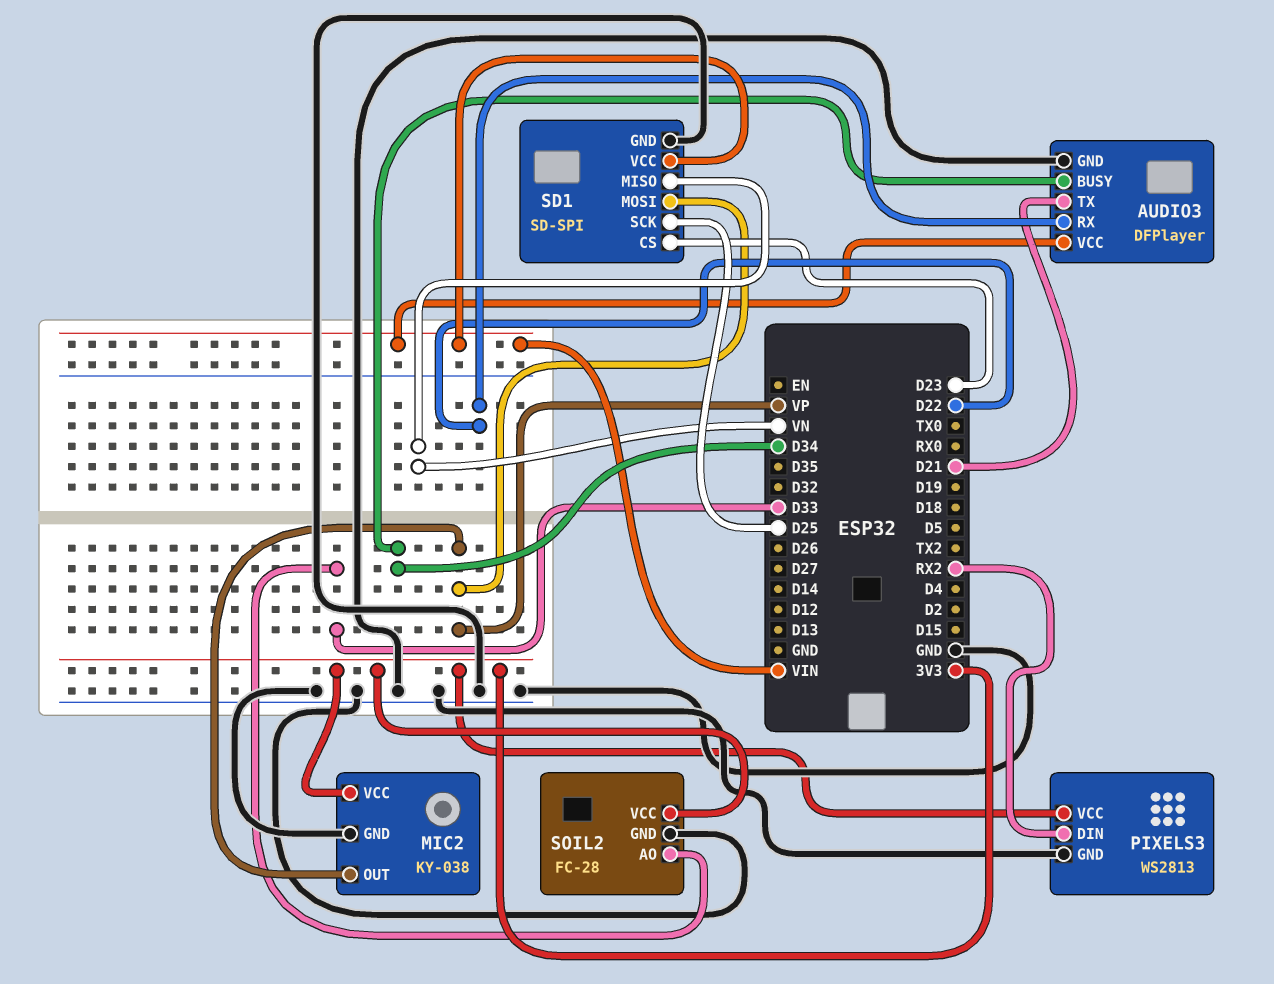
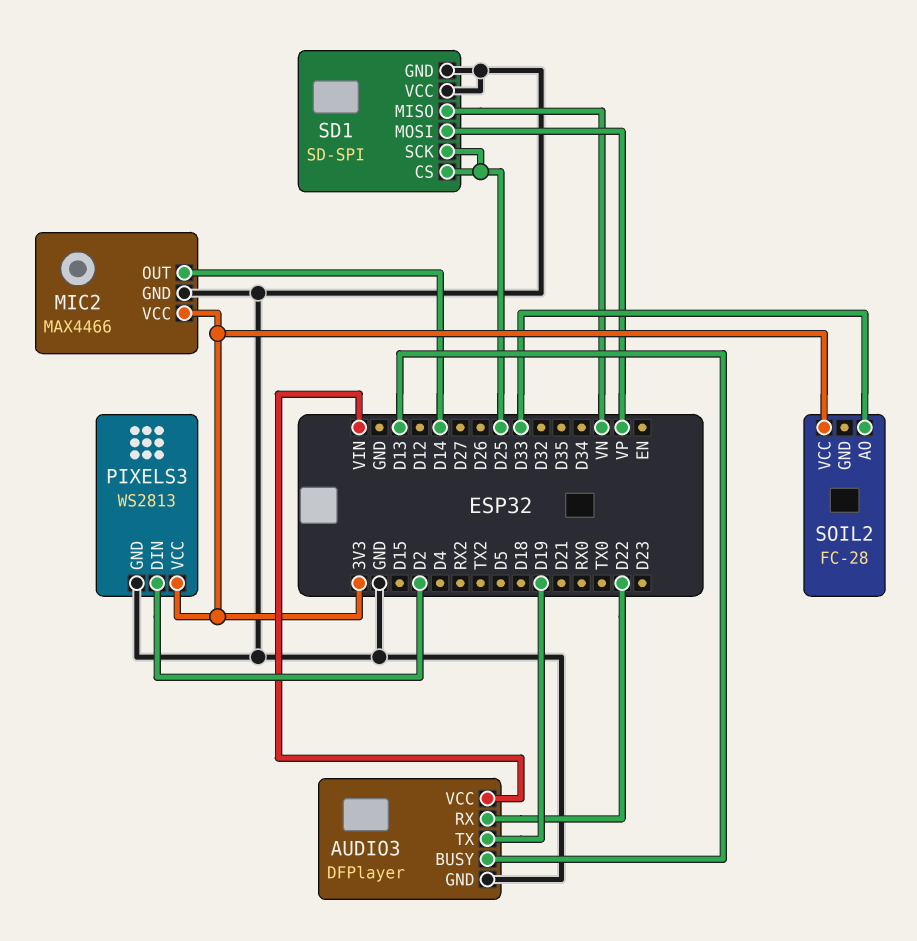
AUDIO3 pin BUSY: D34 -> D13
AUDIO3 pin TX: D21 -> D19
MIC2: KY-038 -> MAX4466
MIC2 pin OUT: VP -> D14
PIXELS3 pin DIN: RX2 -> D2
SD1 pin CS: D23 -> D25
SD1 pin VCC: VIN -> GND
SOIL2 pin GND: GND -> none

